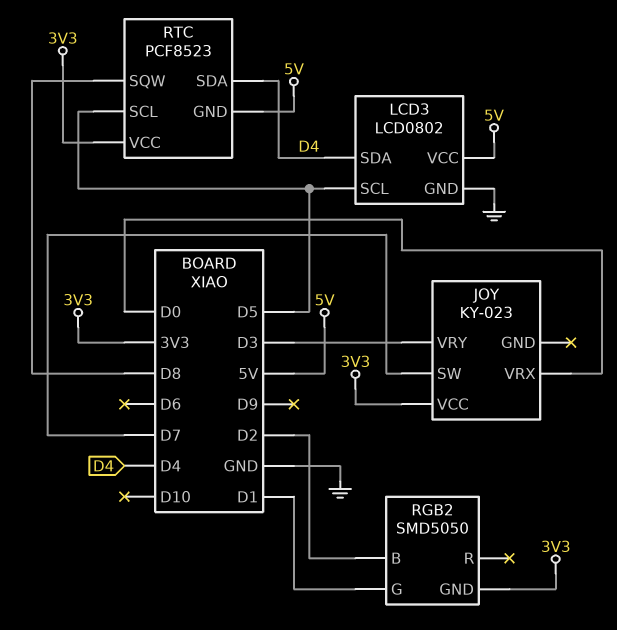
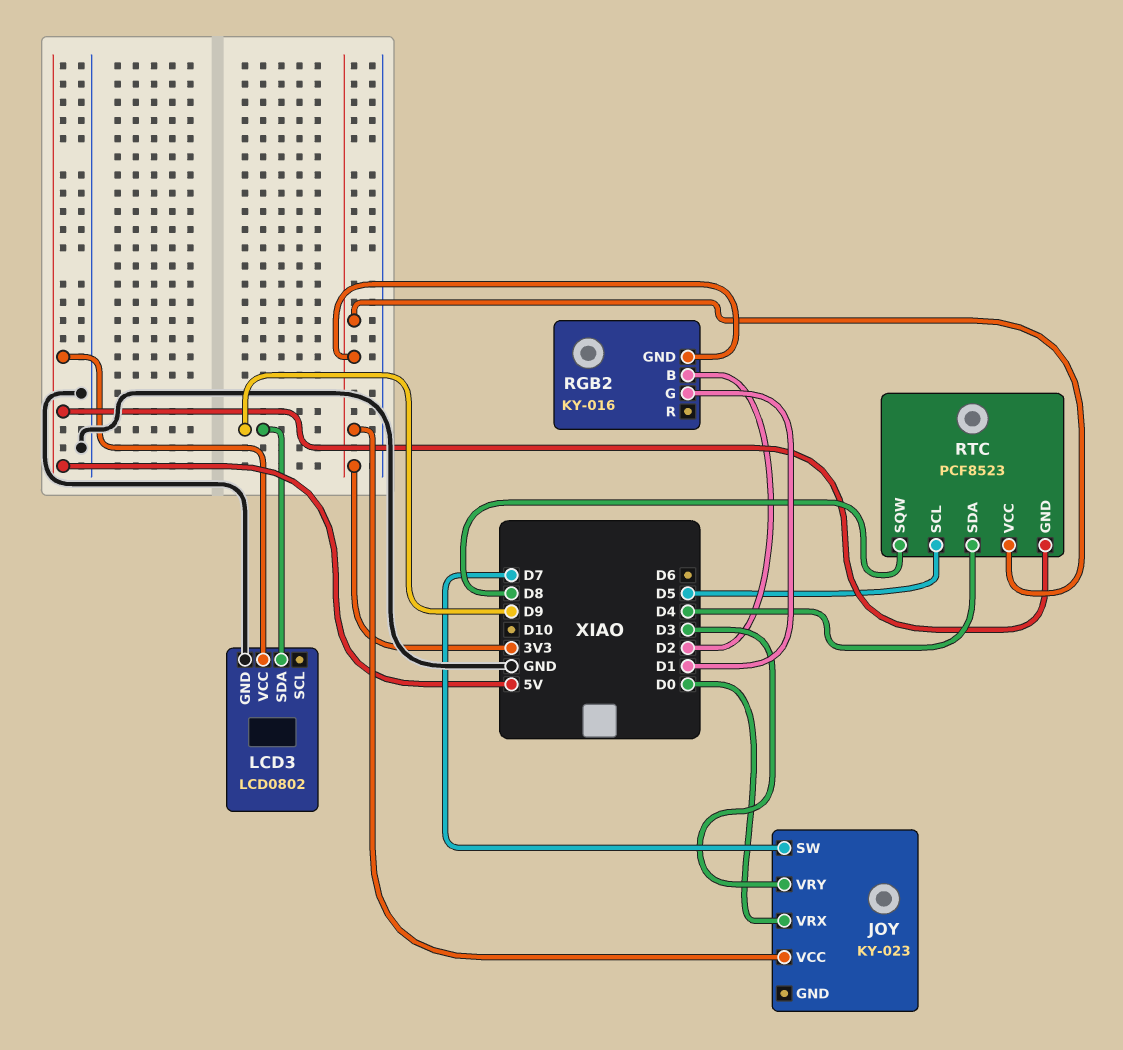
LCD3 pin SCL: D5 -> none
LCD3 pin SDA: D4 -> D9
RGB2: SMD5050 -> KY-016

